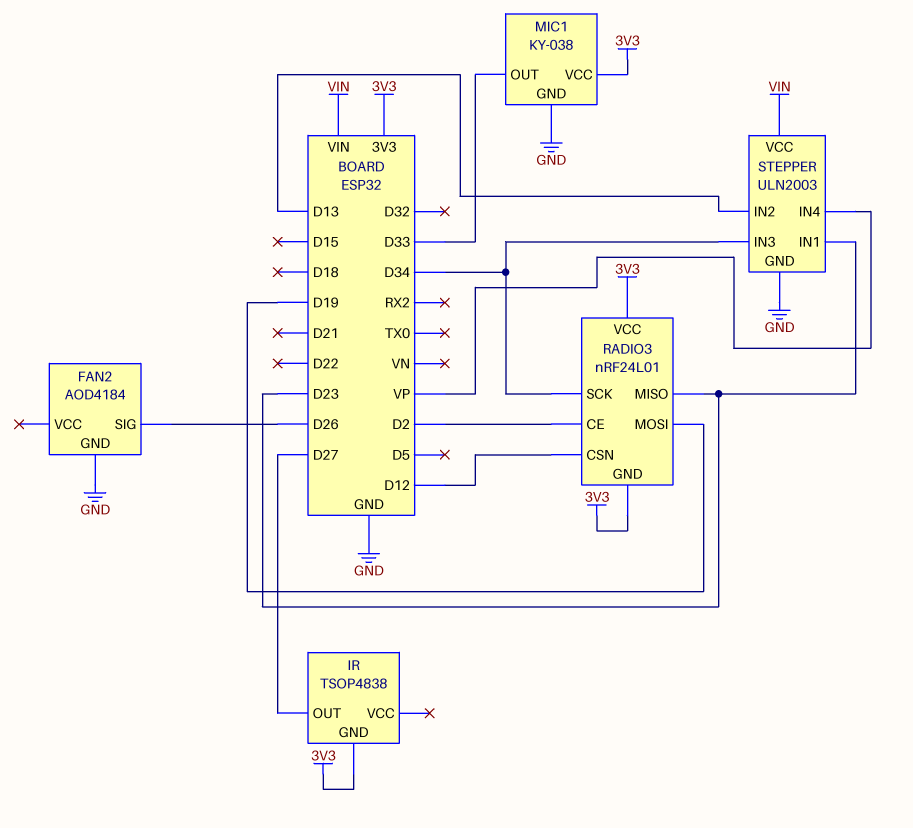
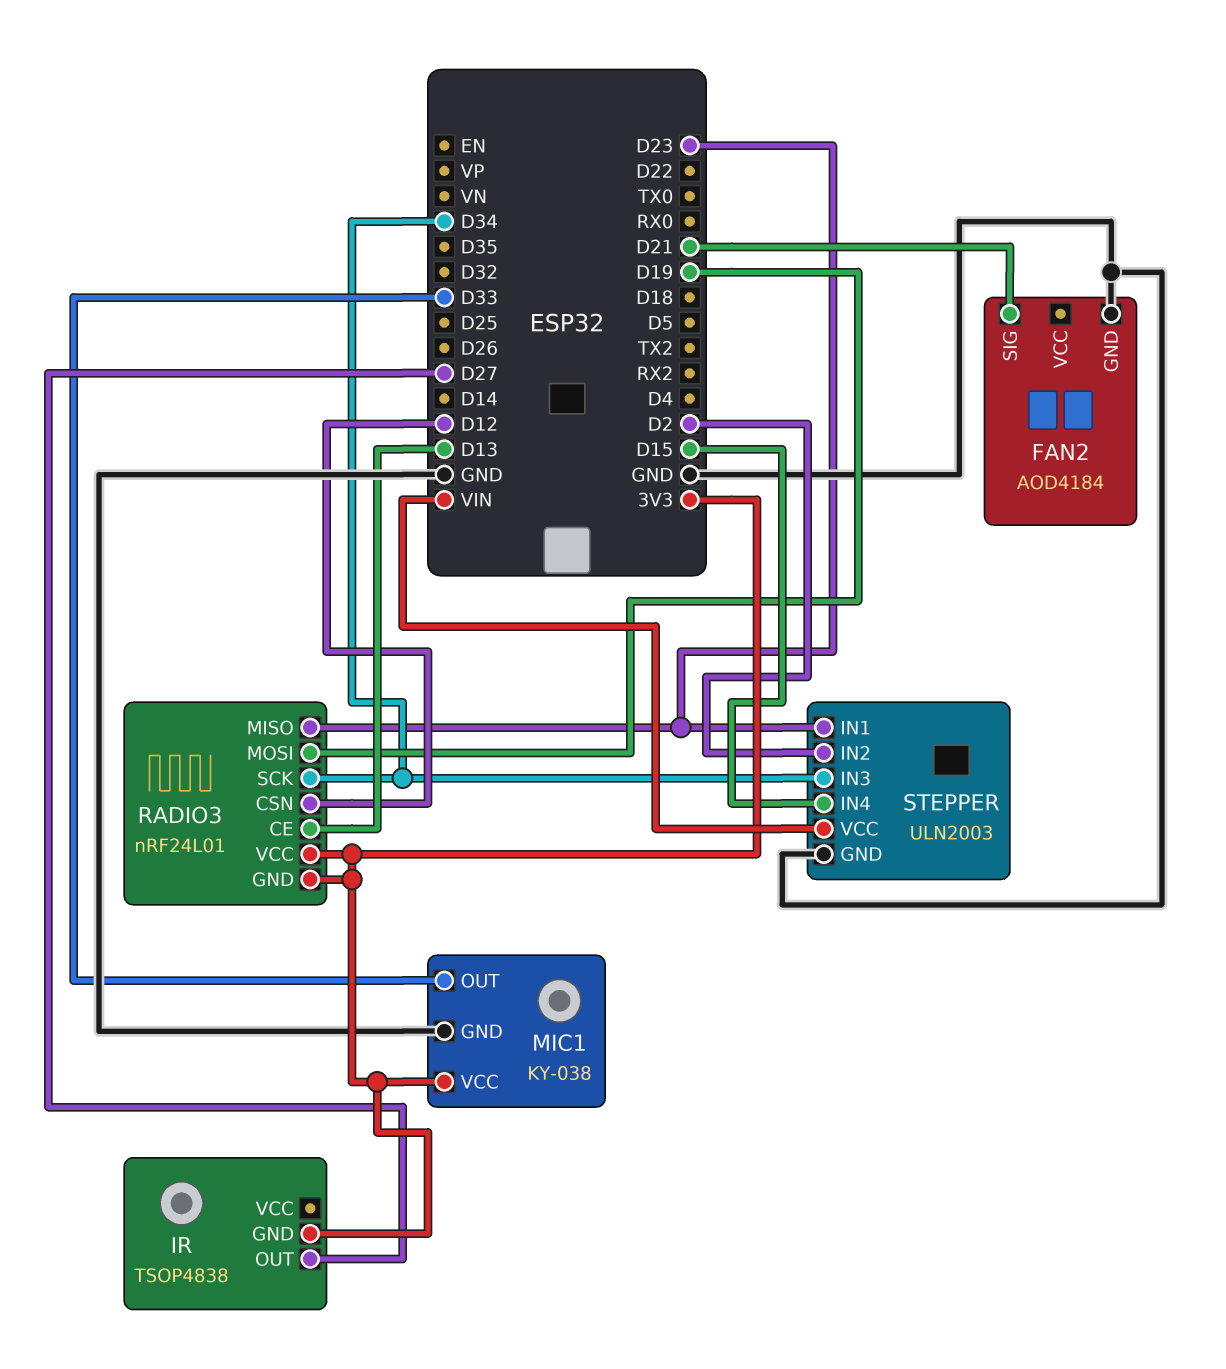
FAN2 pin SIG: D26 -> D21
RADIO3 pin CE: D2 -> D13
STEPPER pin IN2: D13 -> D2
STEPPER pin IN4: VP -> D15

